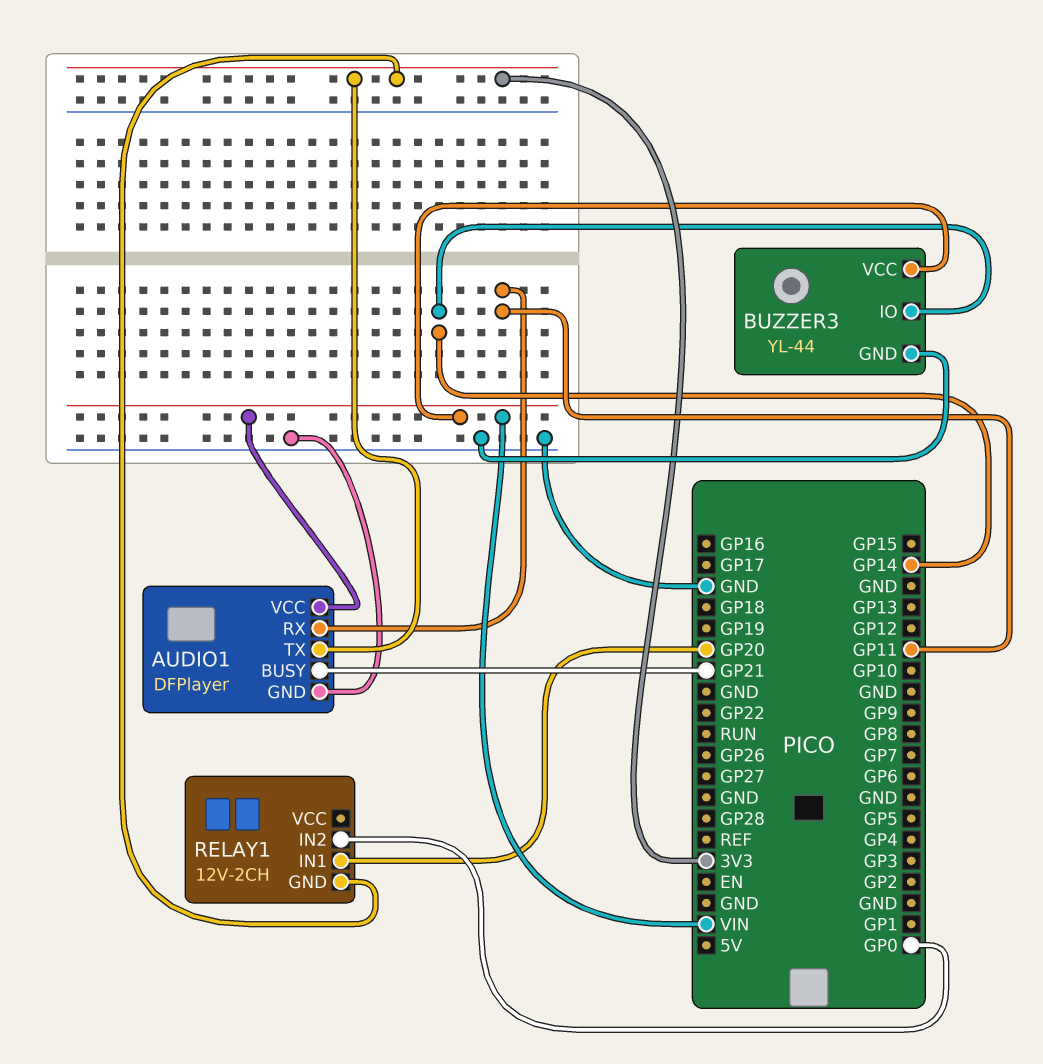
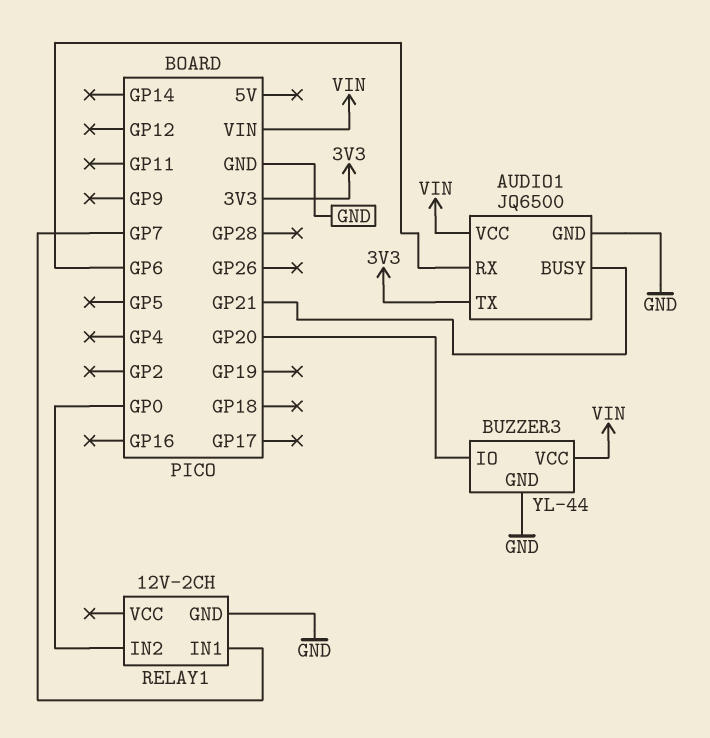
AUDIO1: DFPlayer -> JQ6500
AUDIO1 pin RX: GP11 -> GP6
BUZZER3 pin IO: GP14 -> GP20
RELAY1 pin GND: 3V3 -> GND
RELAY1 pin IN1: GP20 -> GP7

